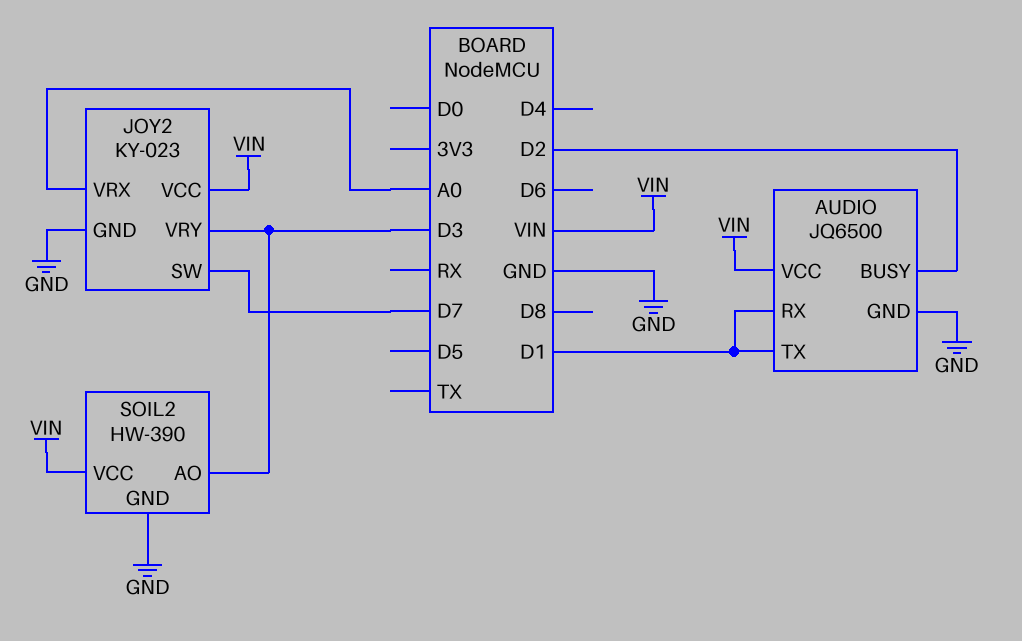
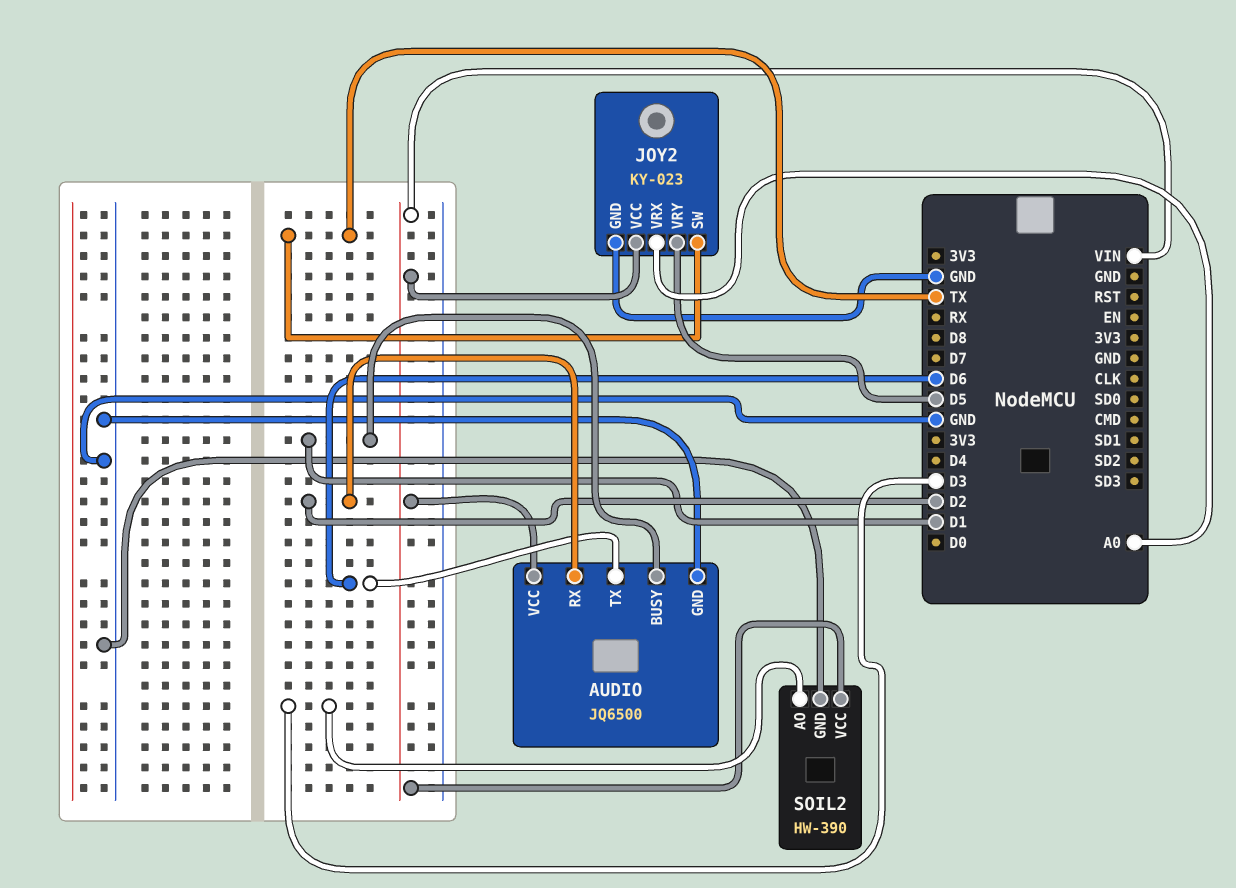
AUDIO pin BUSY: D2 -> D1
AUDIO pin RX: D1 -> D2
AUDIO pin TX: D1 -> D6
JOY2 pin SW: D7 -> TX
JOY2 pin VRY: D3 -> D5

